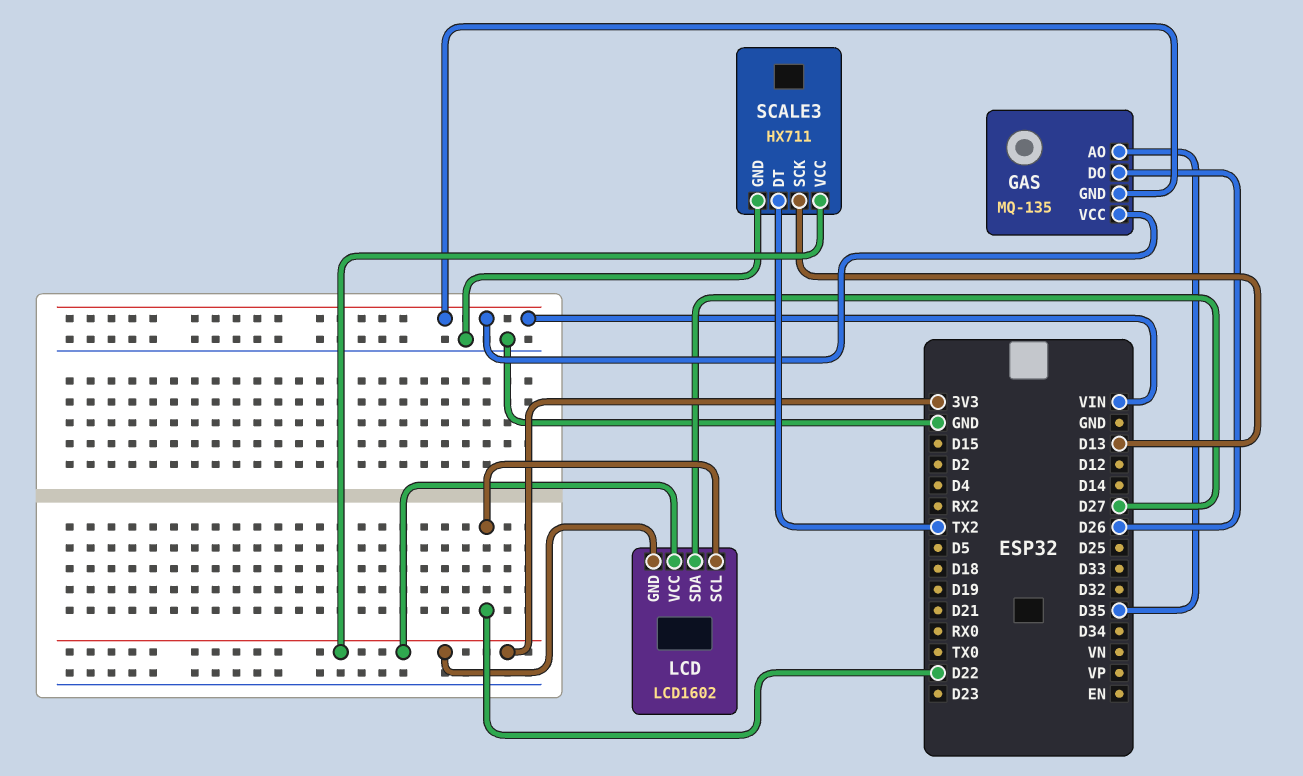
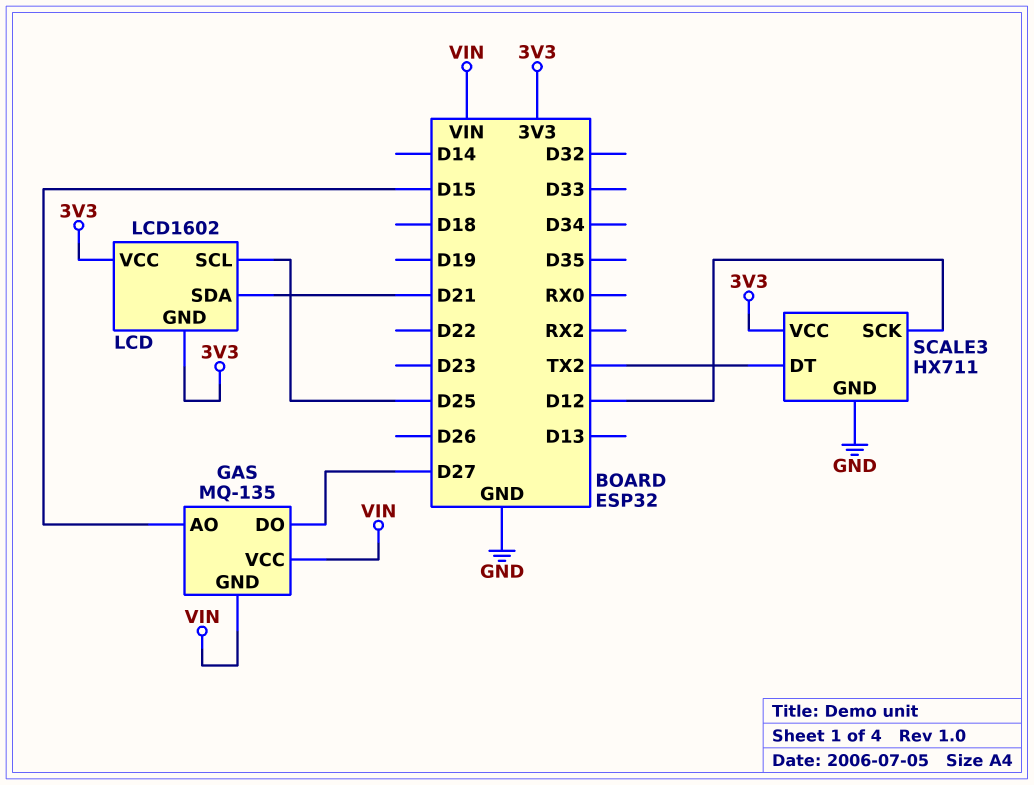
GAS pin AO: D35 -> D15
GAS pin DO: D26 -> D27
LCD pin SCL: D22 -> D25
LCD pin SDA: D27 -> D21
SCALE3 pin SCK: D13 -> D12

